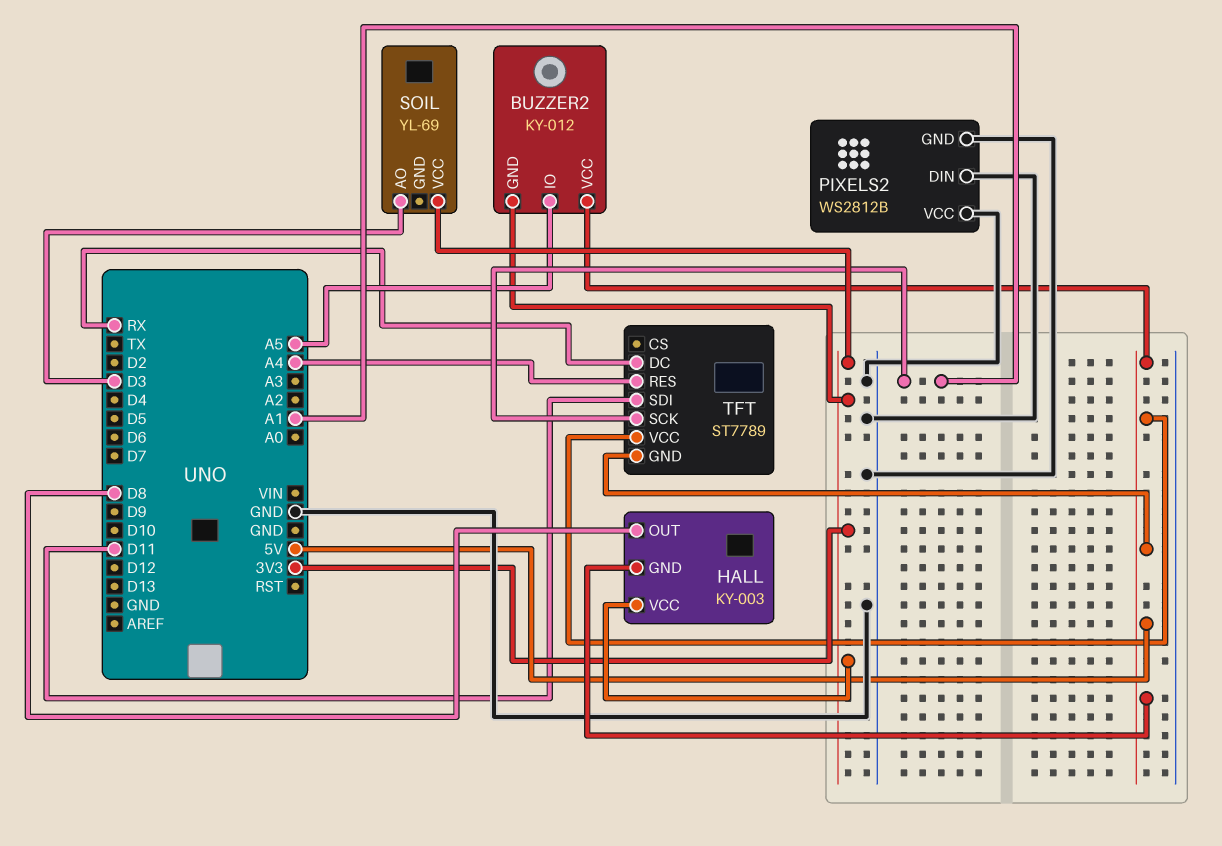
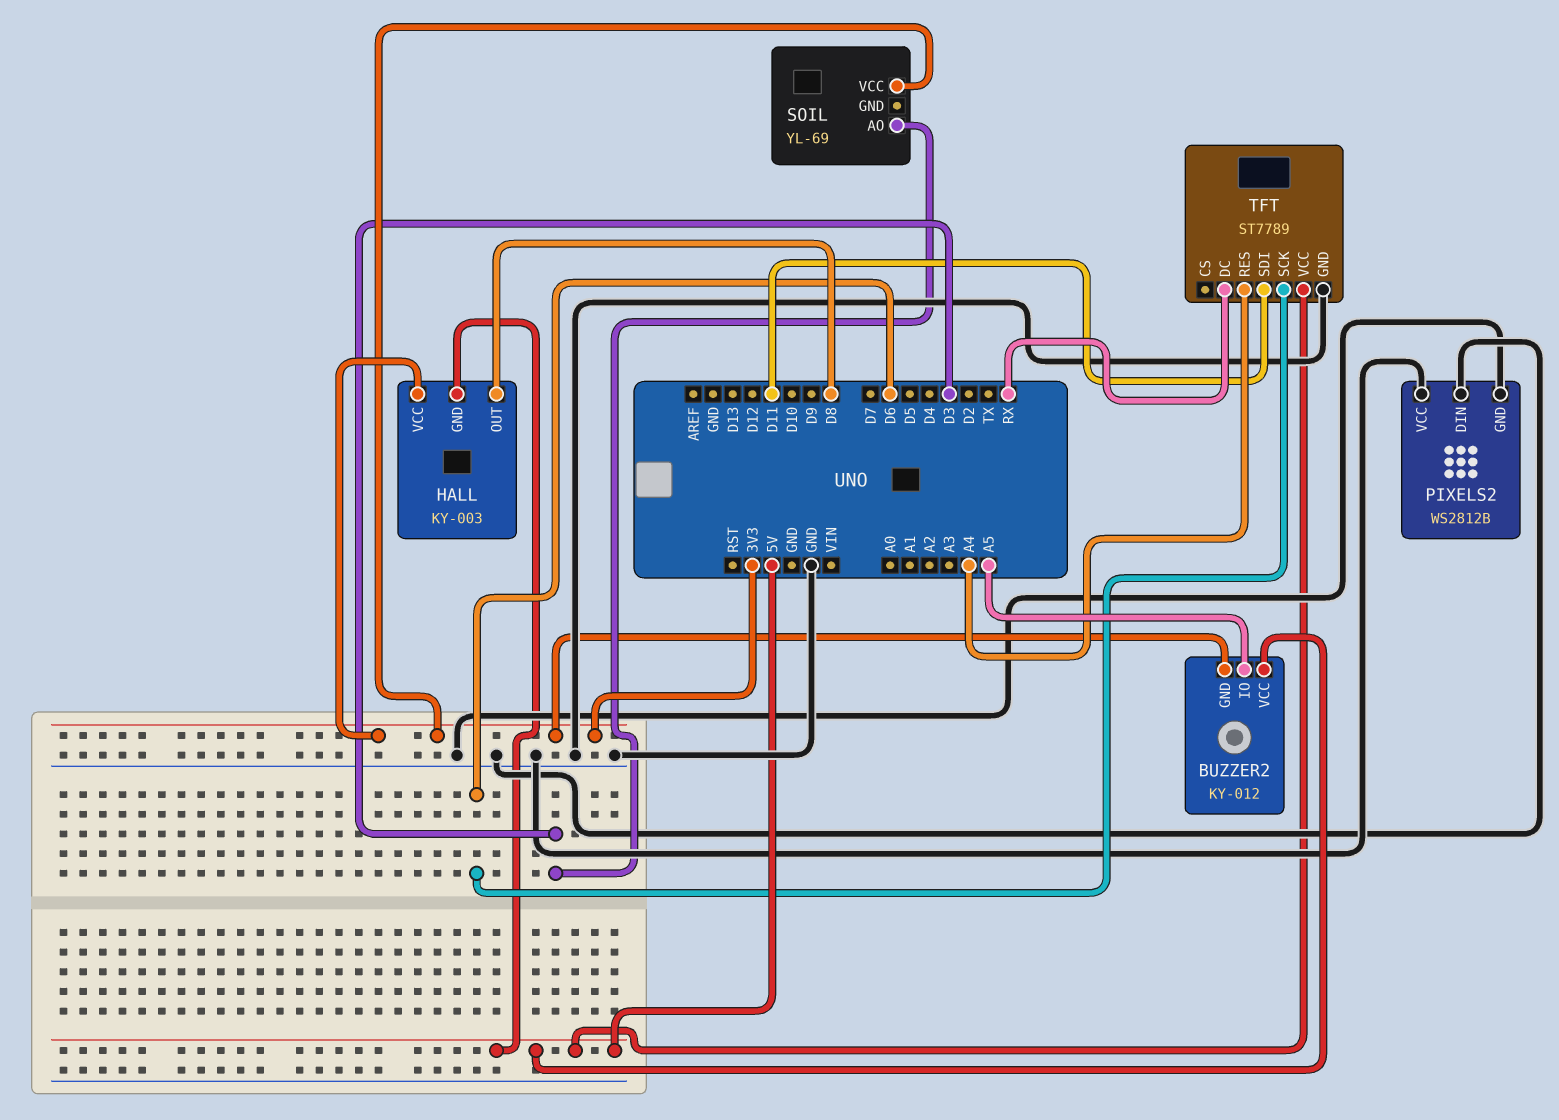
TFT pin GND: 5V -> GND
TFT pin SCK: A1 -> D6

